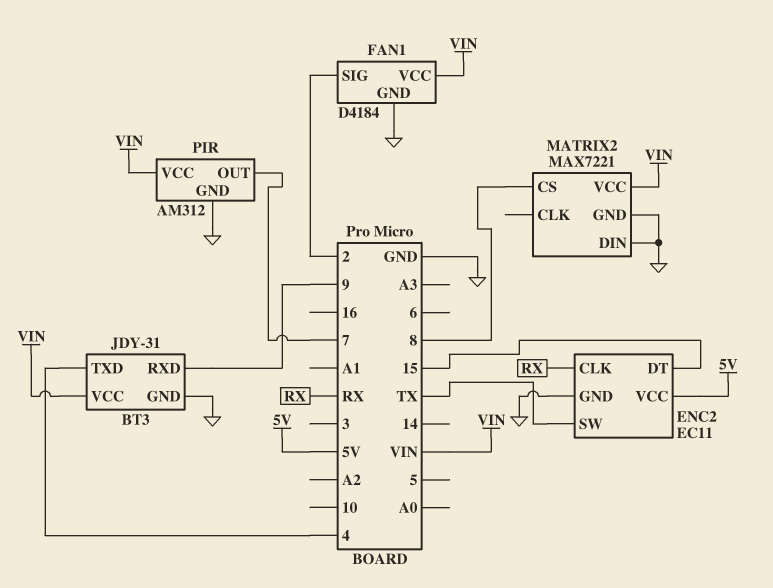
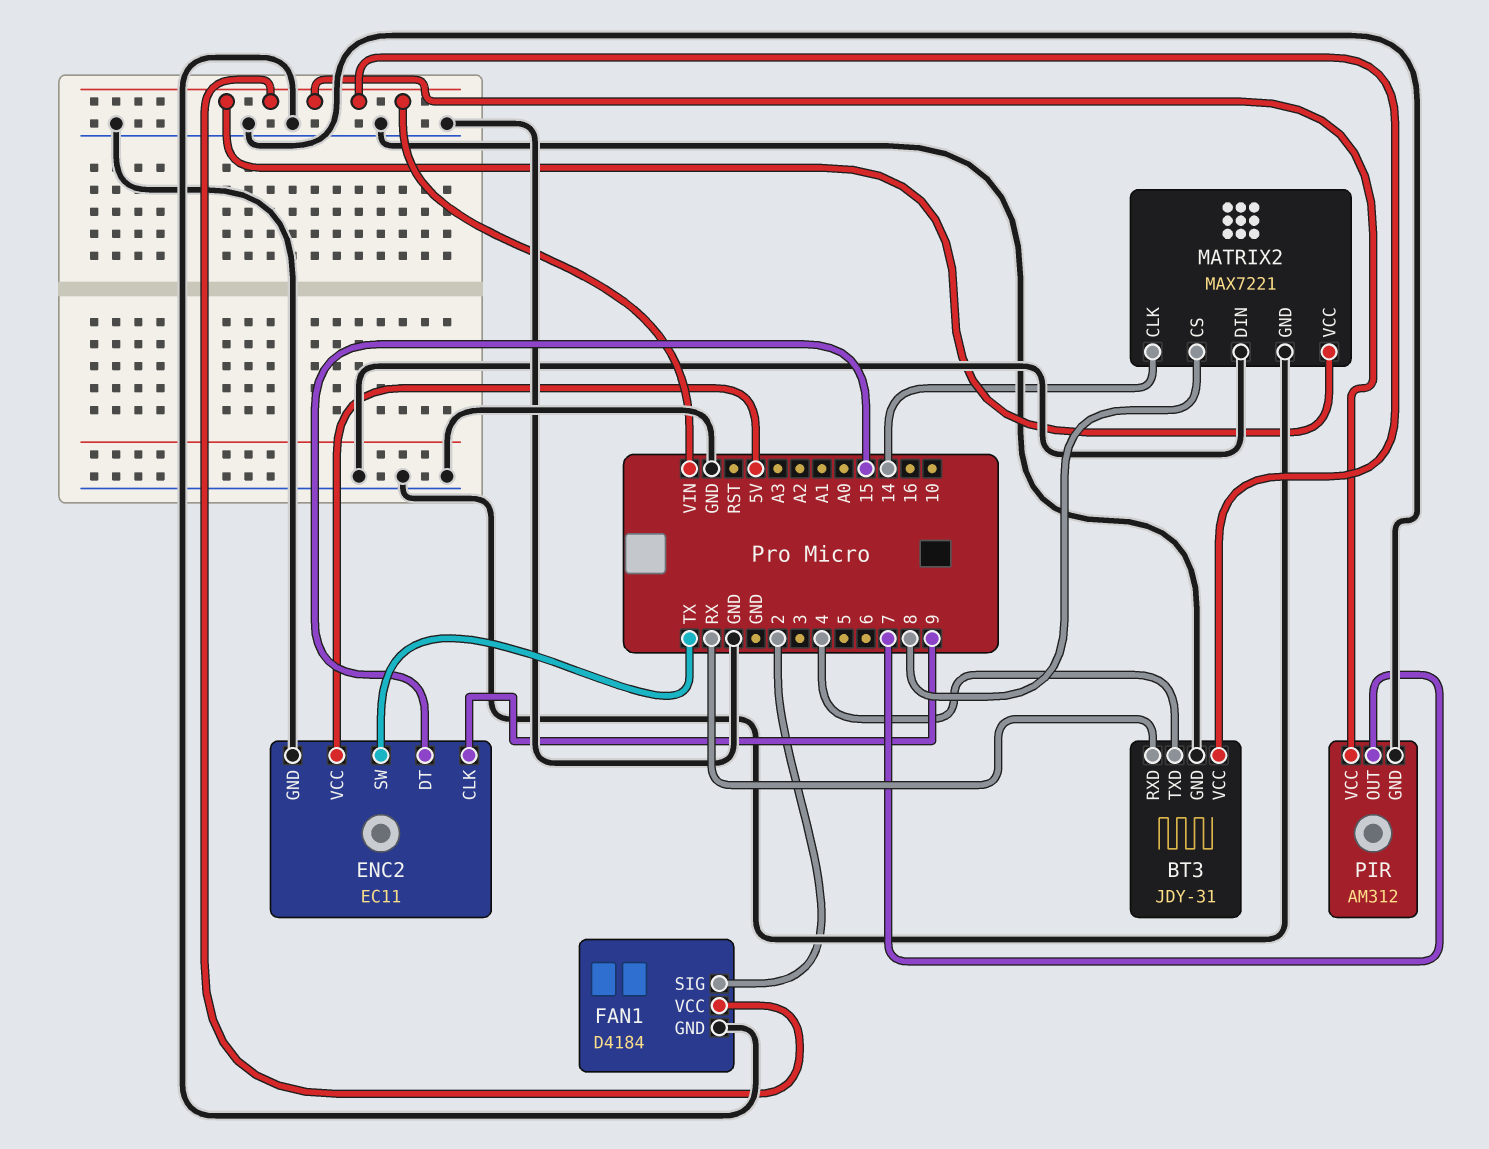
BT3 pin RXD: 9 -> RX
ENC2 pin CLK: RX -> 9
MATRIX2 pin CLK: none -> 14

